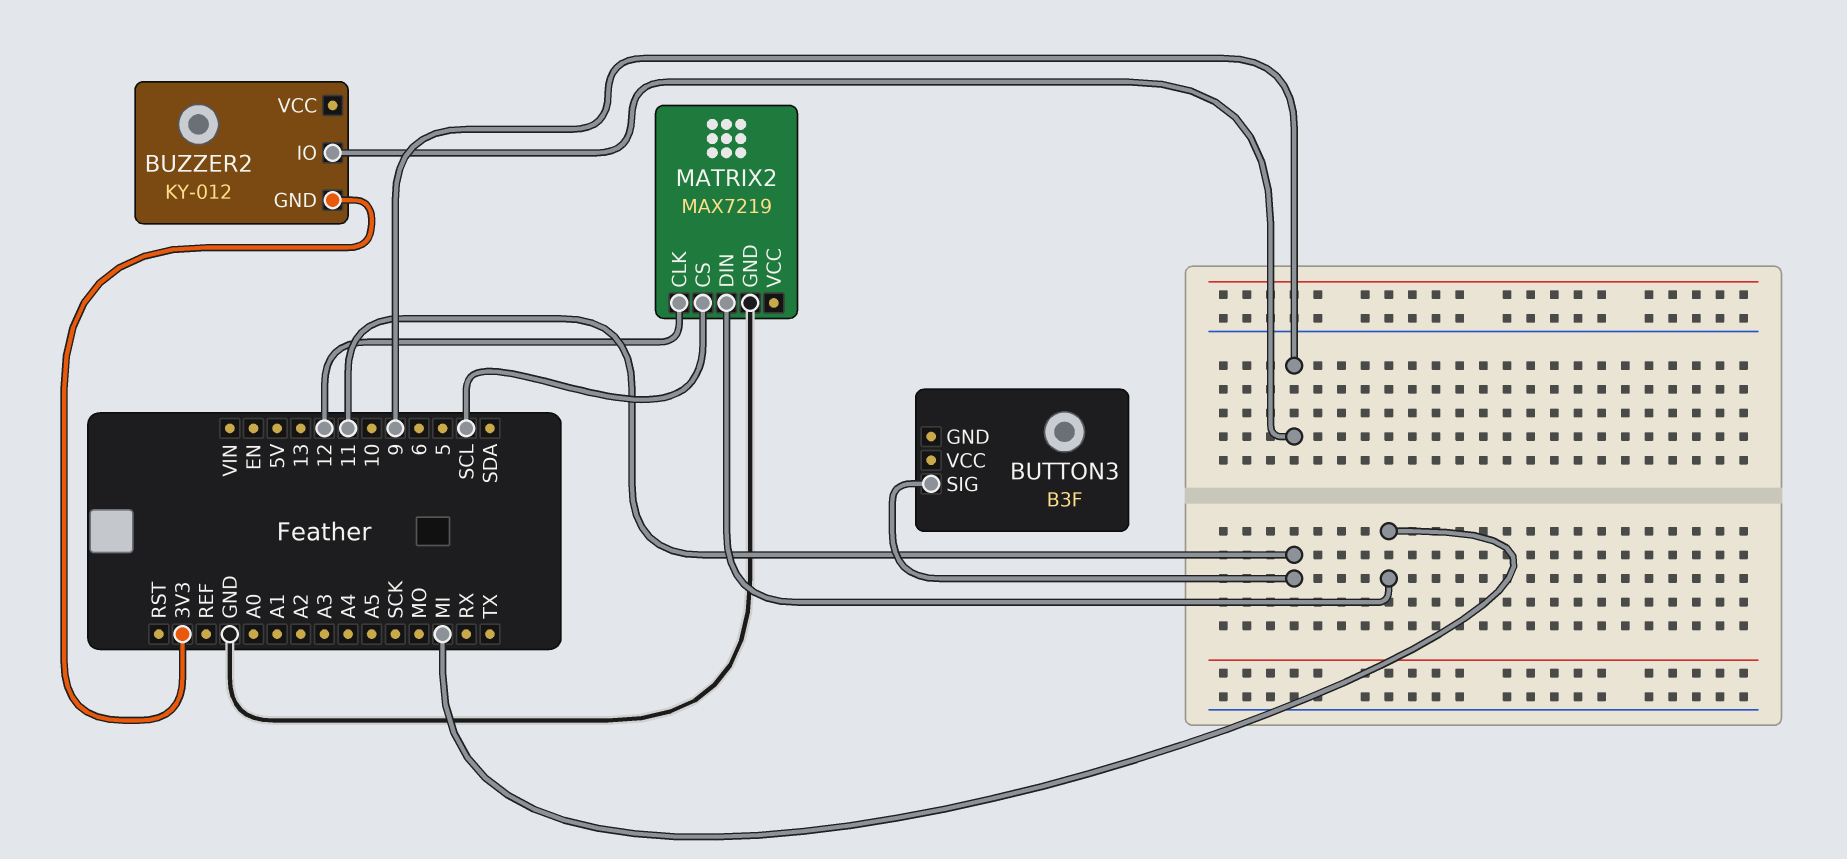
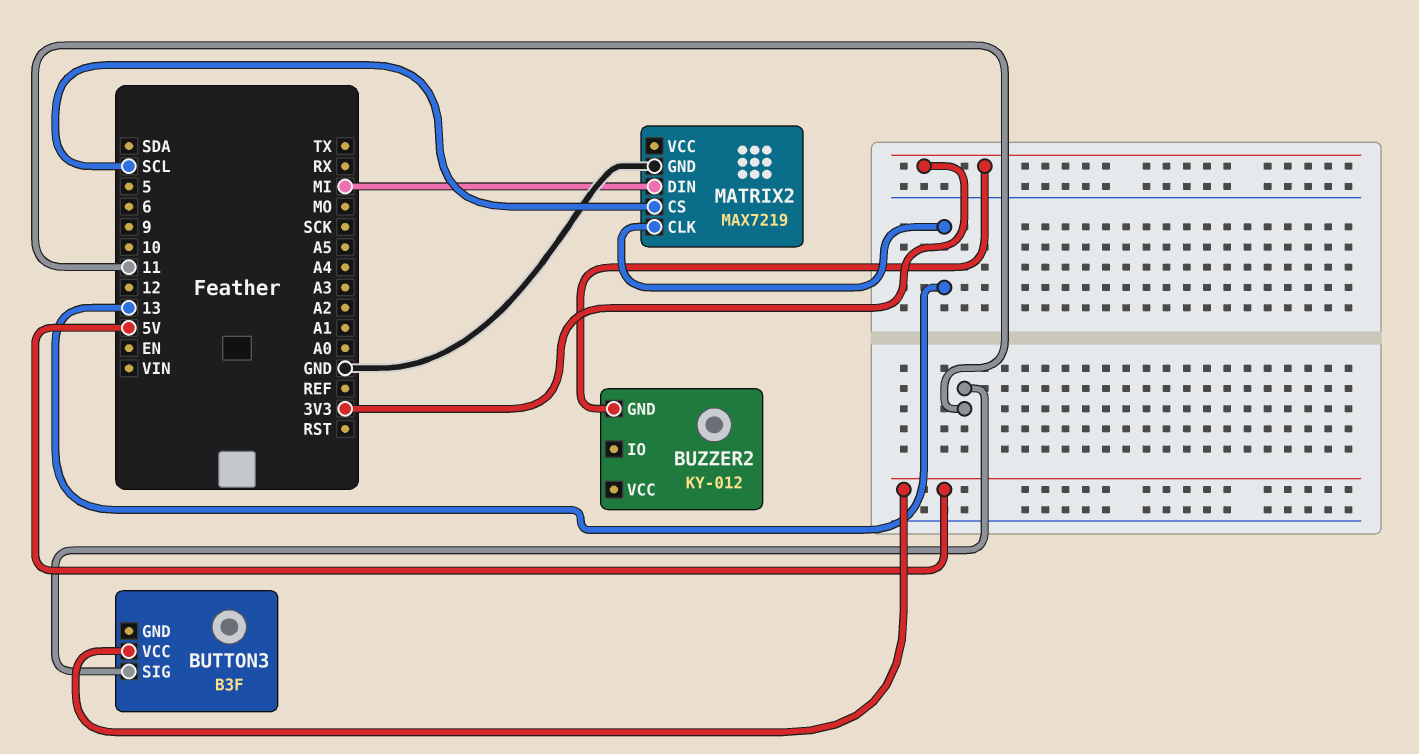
BUTTON3 pin VCC: none -> 5V
BUZZER2 pin IO: 9 -> none
MATRIX2 pin CLK: 12 -> 13

